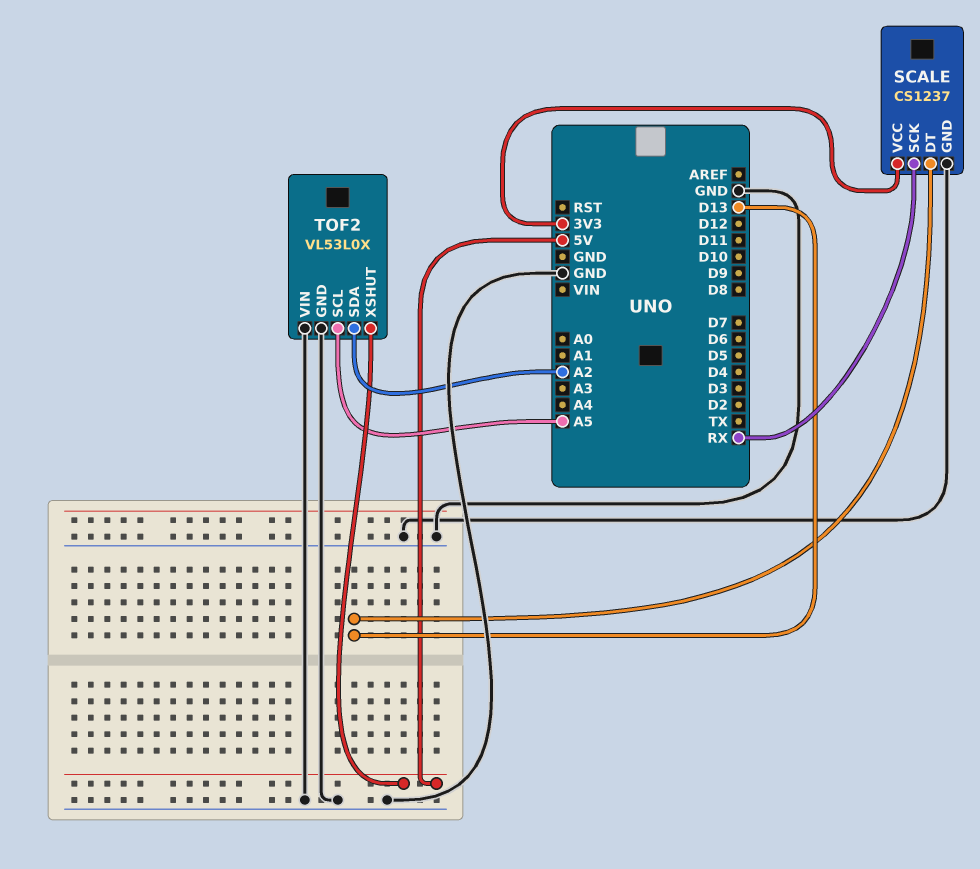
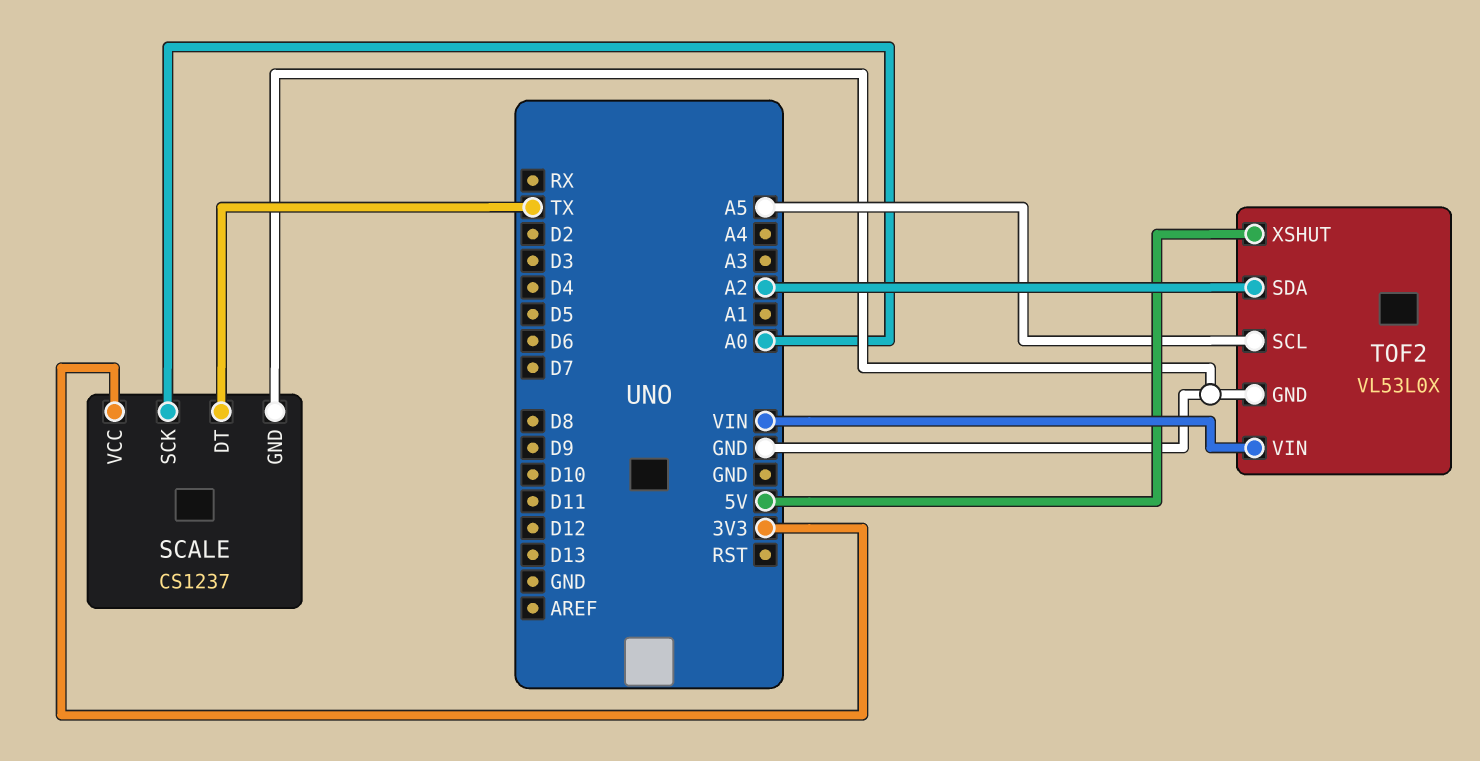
SCALE pin DT: D13 -> TX
SCALE pin SCK: RX -> A0
TOF2 pin VIN: GND -> VIN

